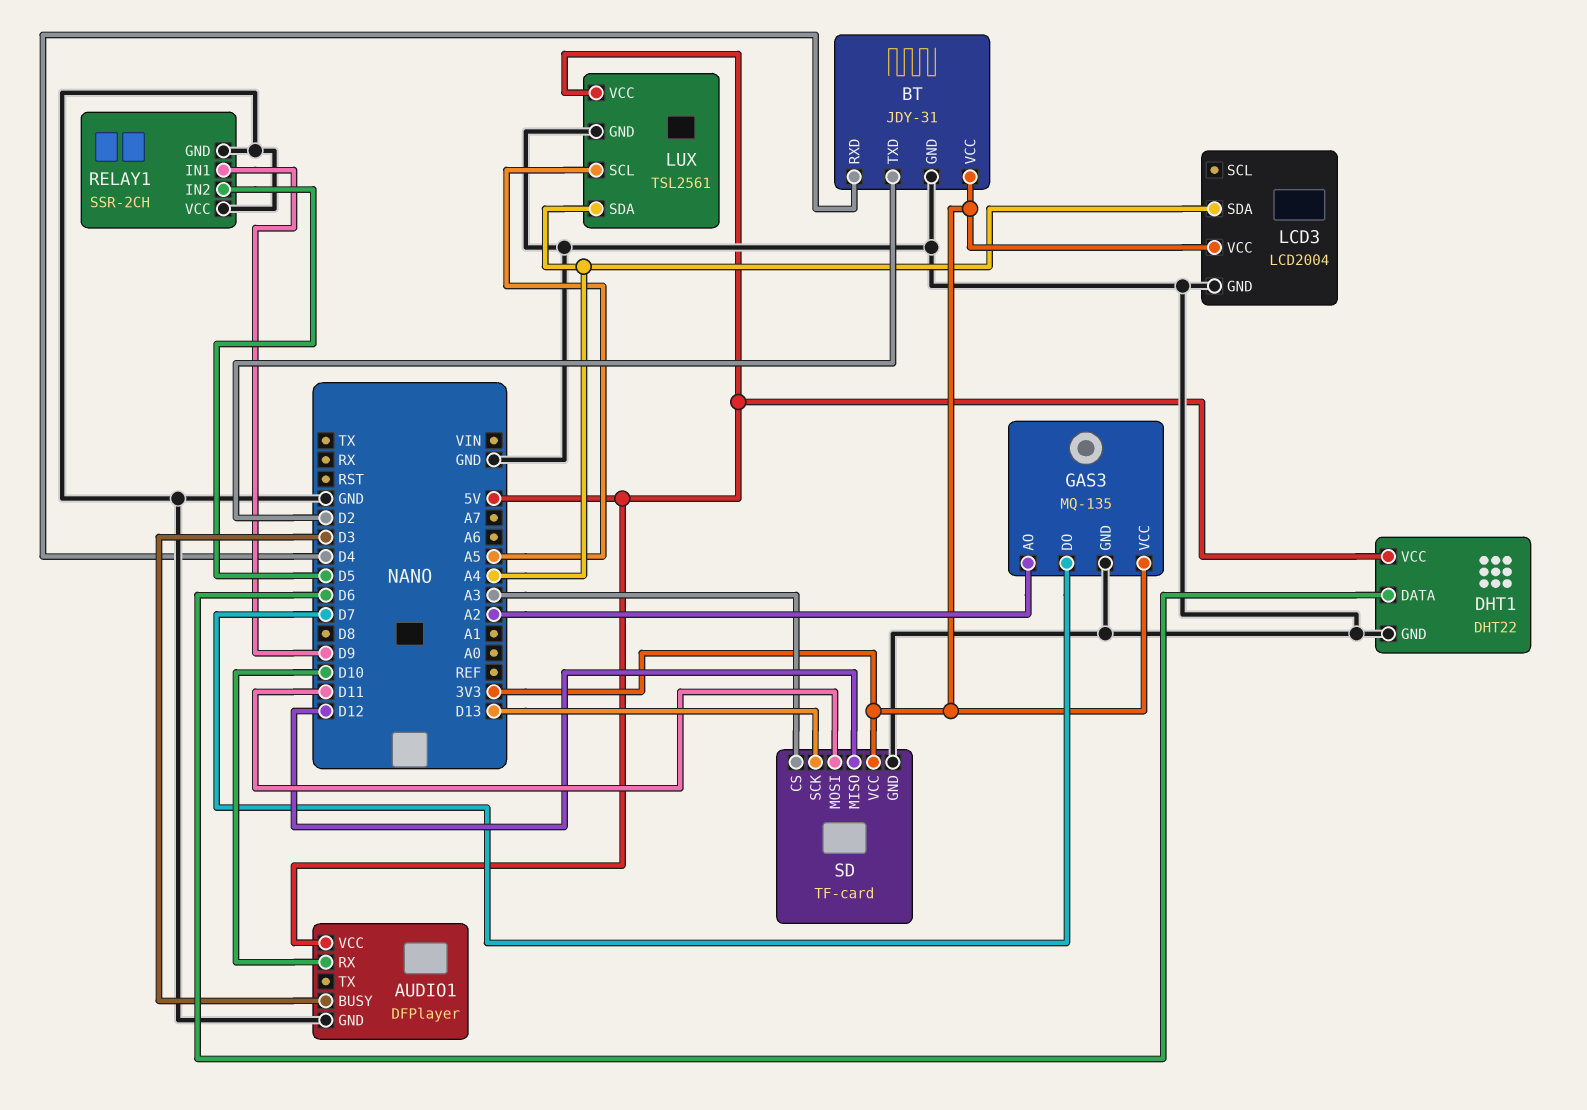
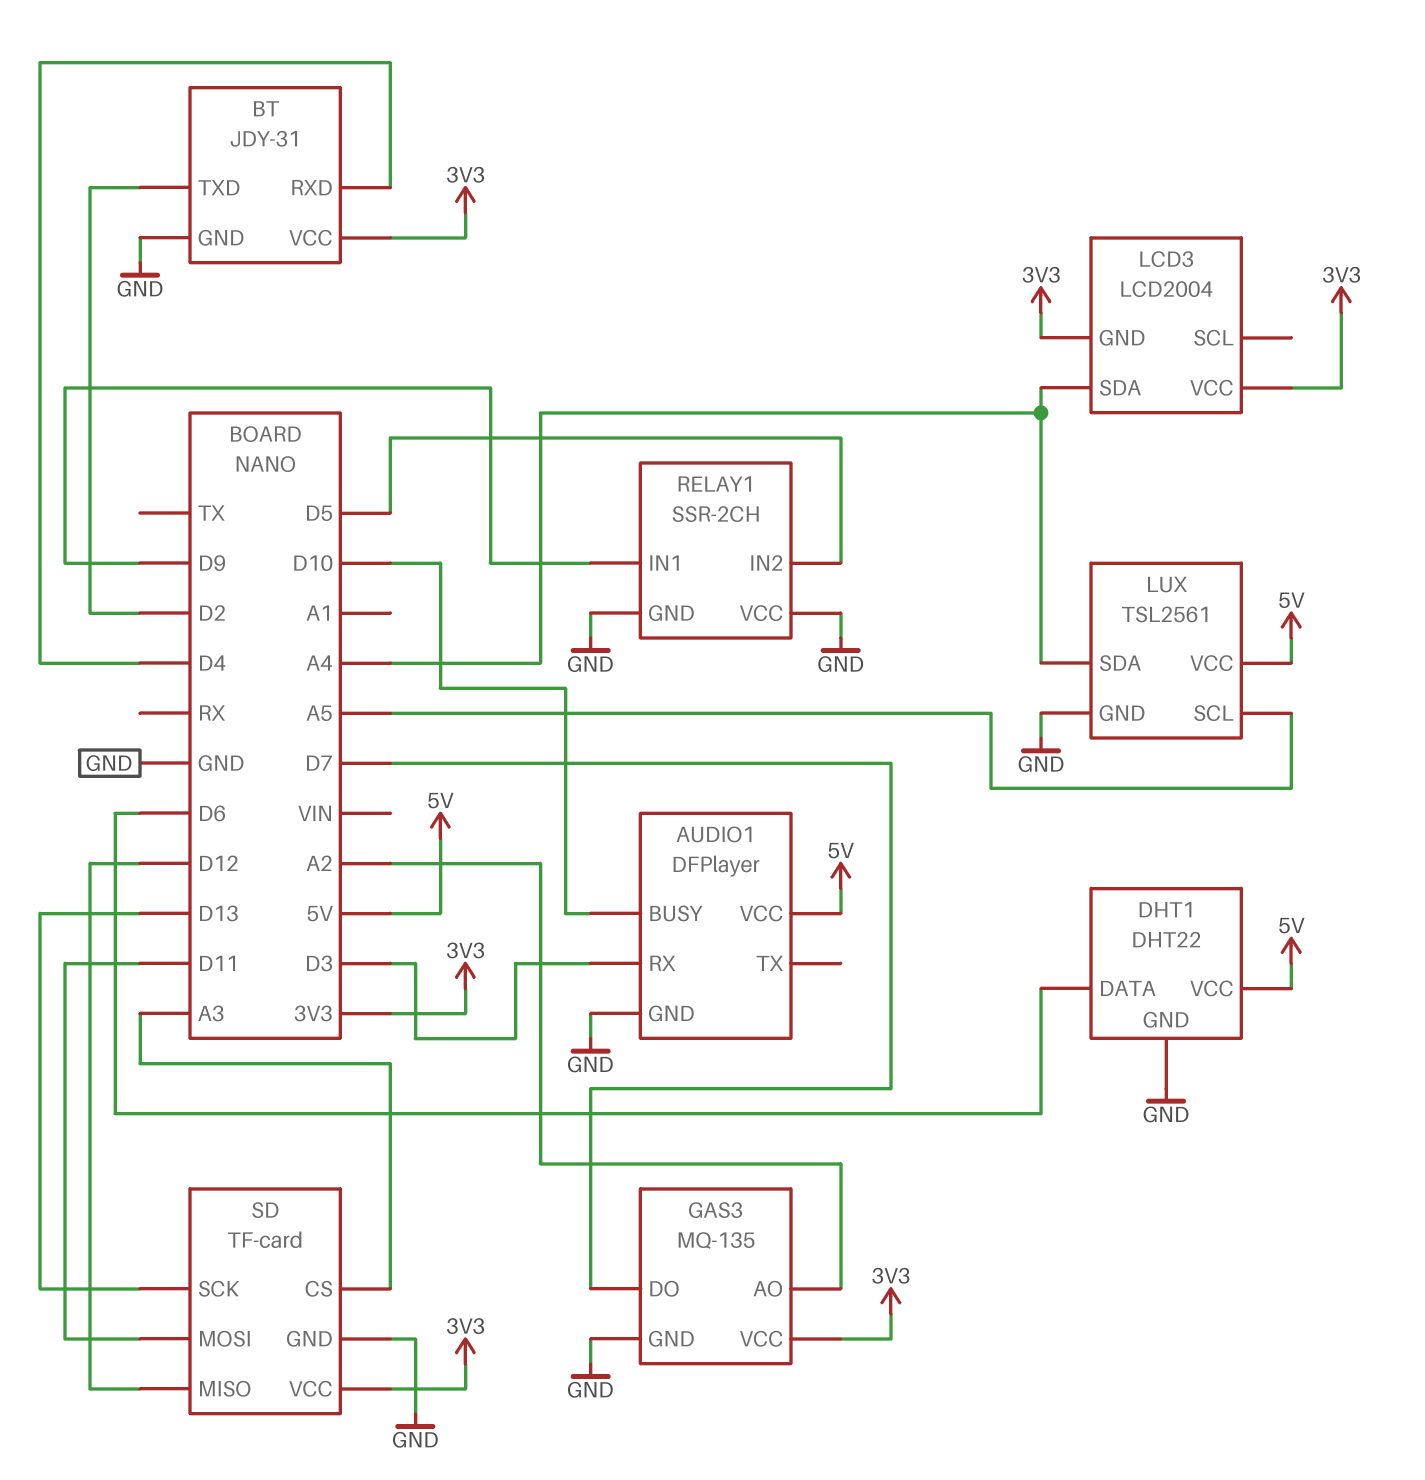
AUDIO1 pin BUSY: D3 -> D10
AUDIO1 pin RX: D10 -> D3
LCD3 pin GND: GND -> 3V3

